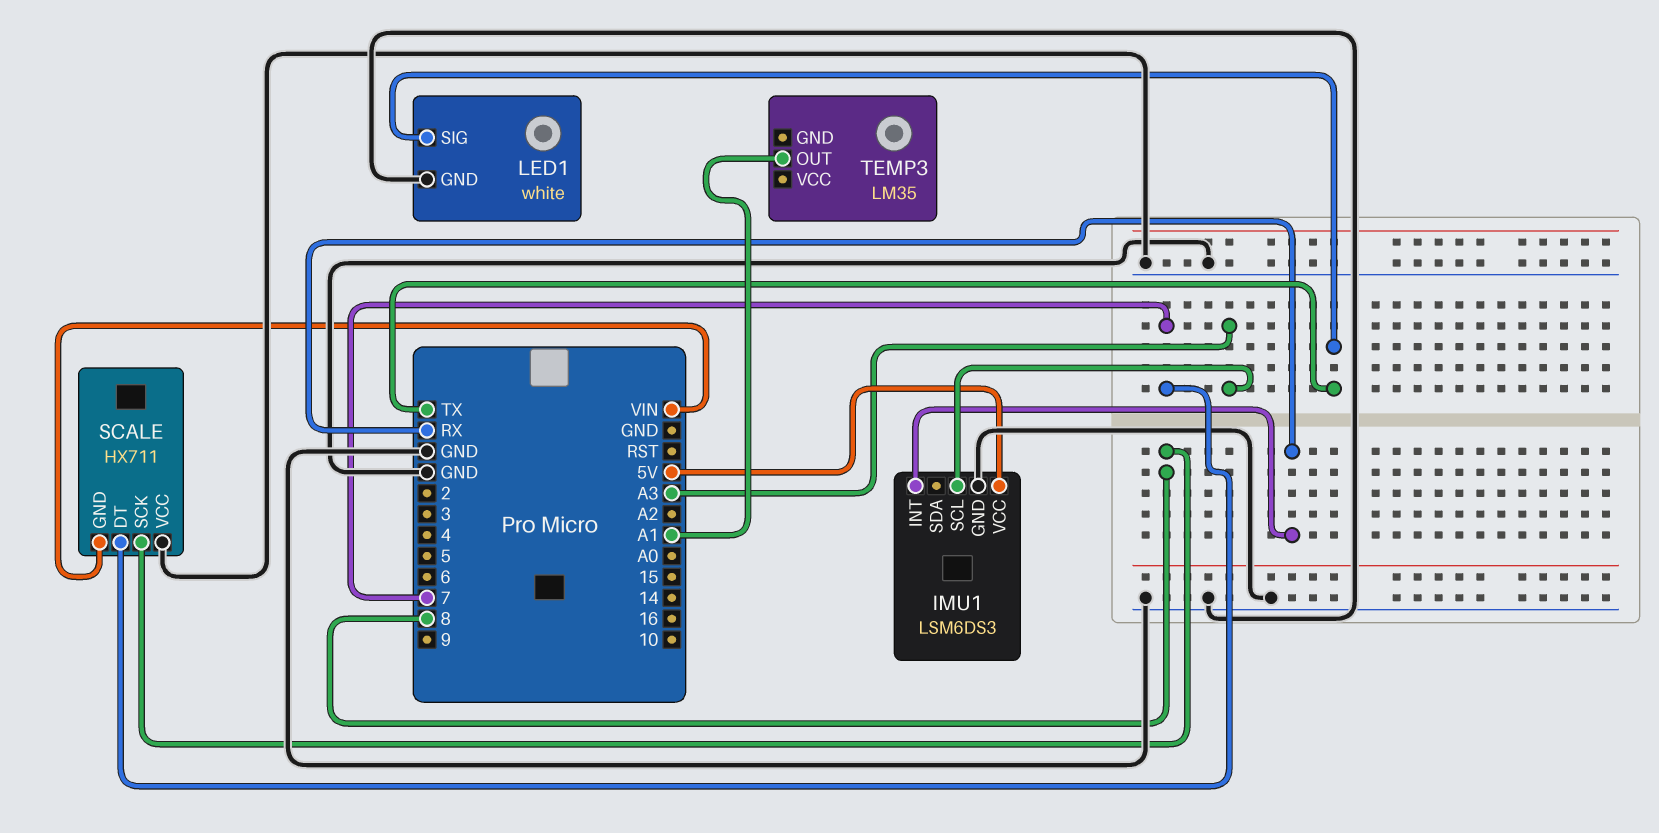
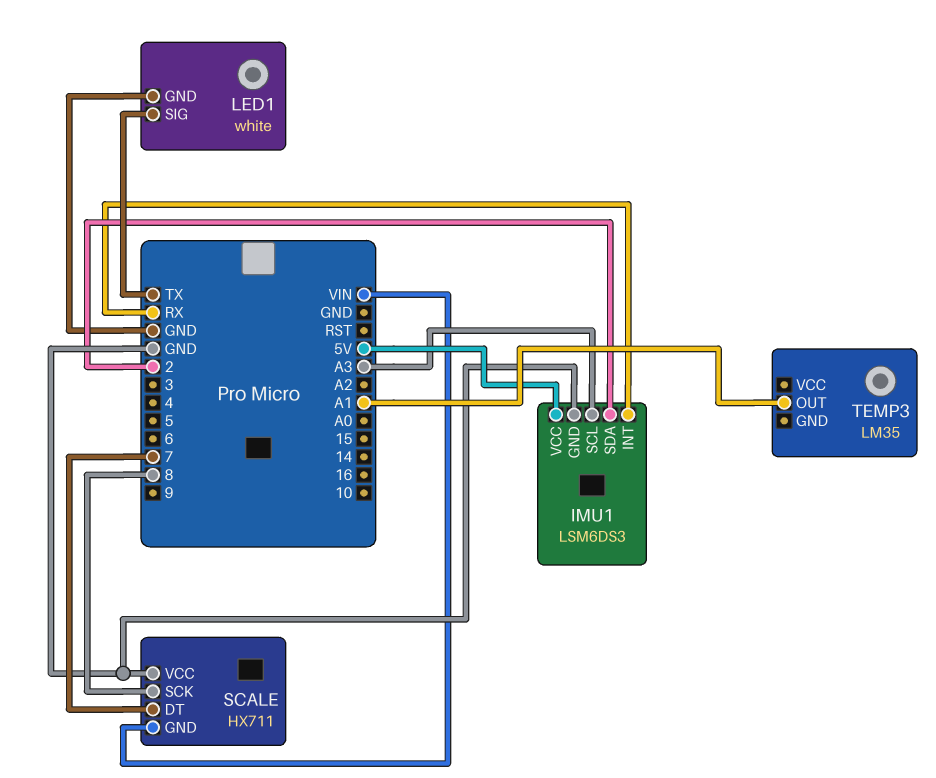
IMU1 pin SDA: none -> 2

